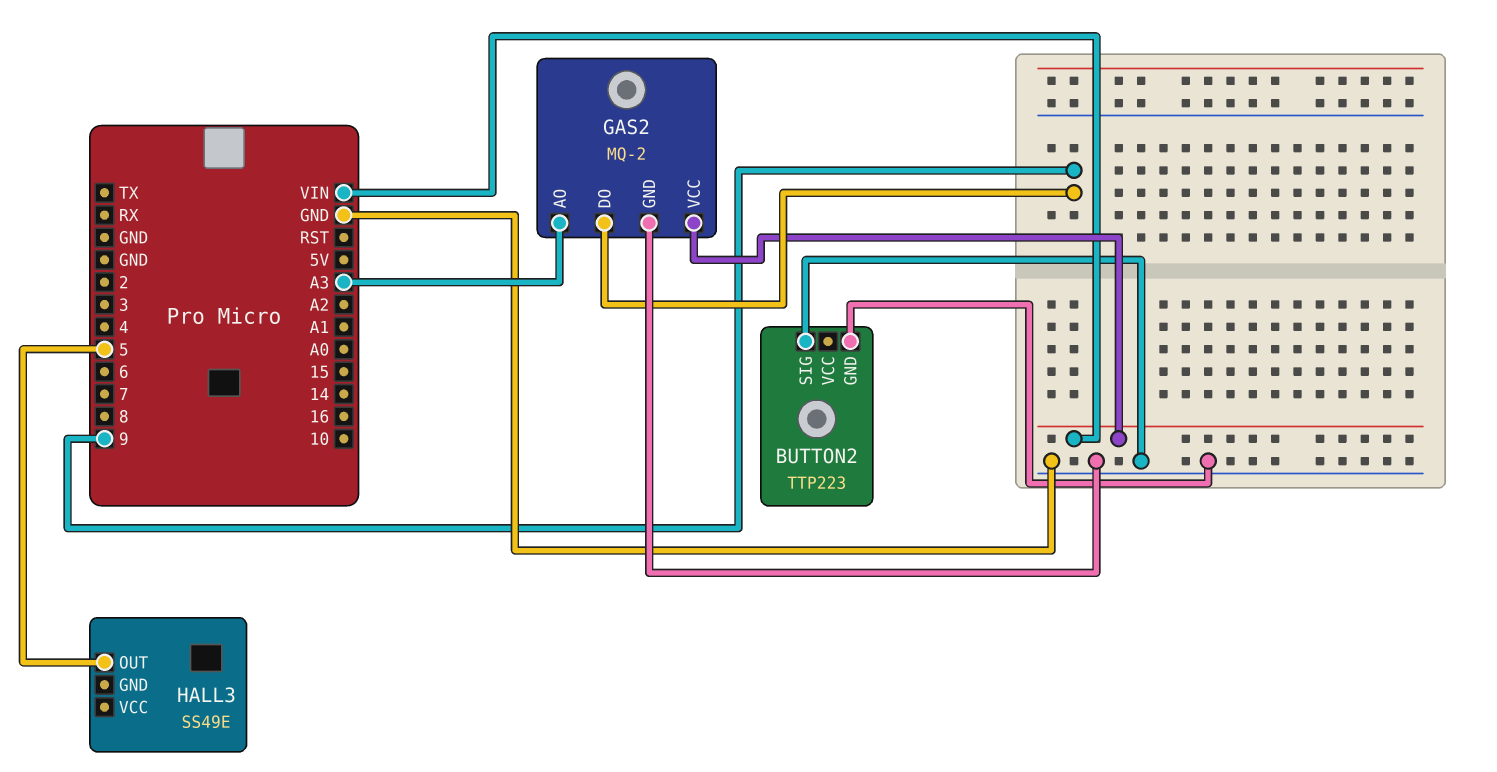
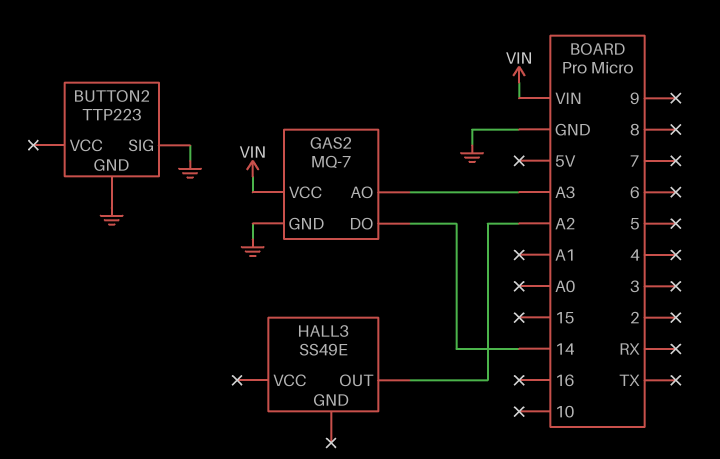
GAS2: MQ-2 -> MQ-7
GAS2 pin DO: 9 -> 14
HALL3 pin OUT: 5 -> A2

